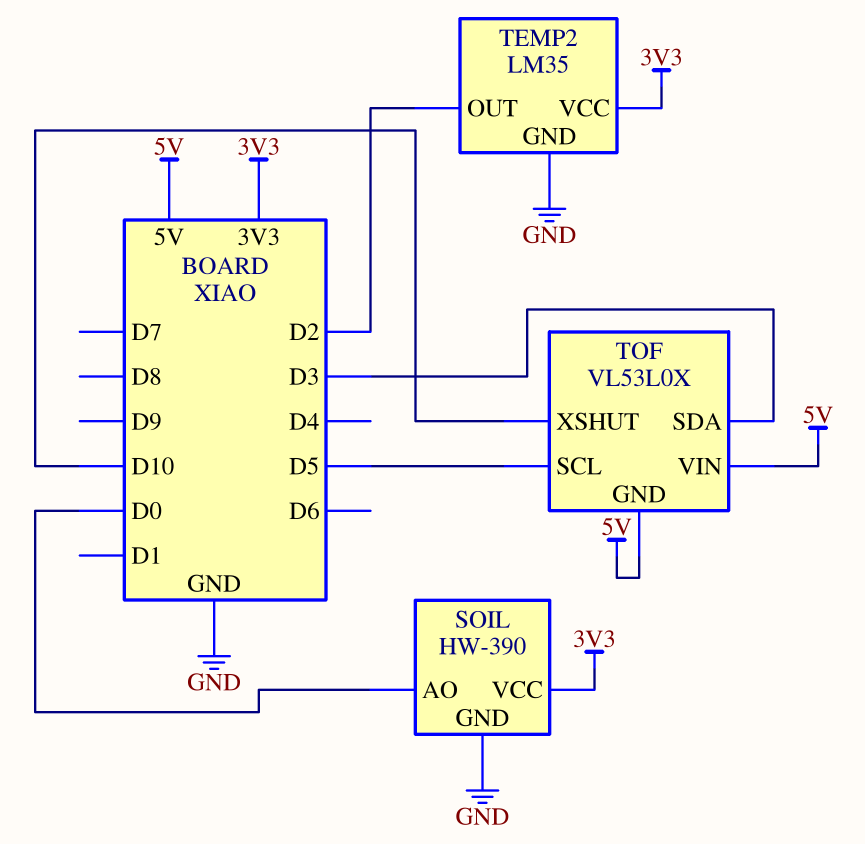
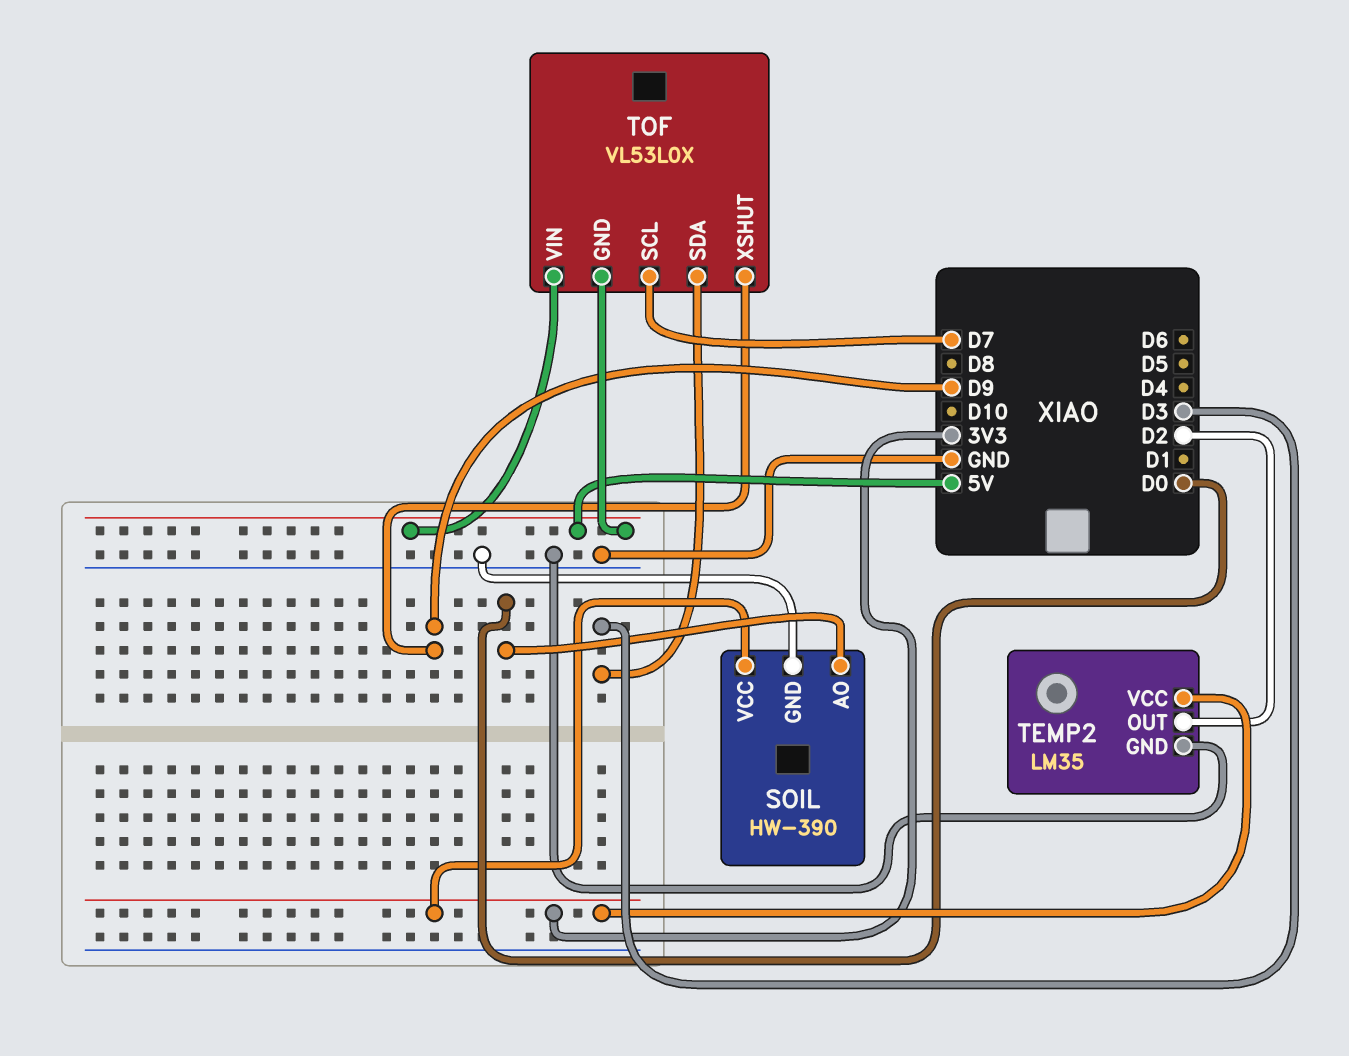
TOF pin SCL: D5 -> D7
TOF pin XSHUT: D10 -> D9

